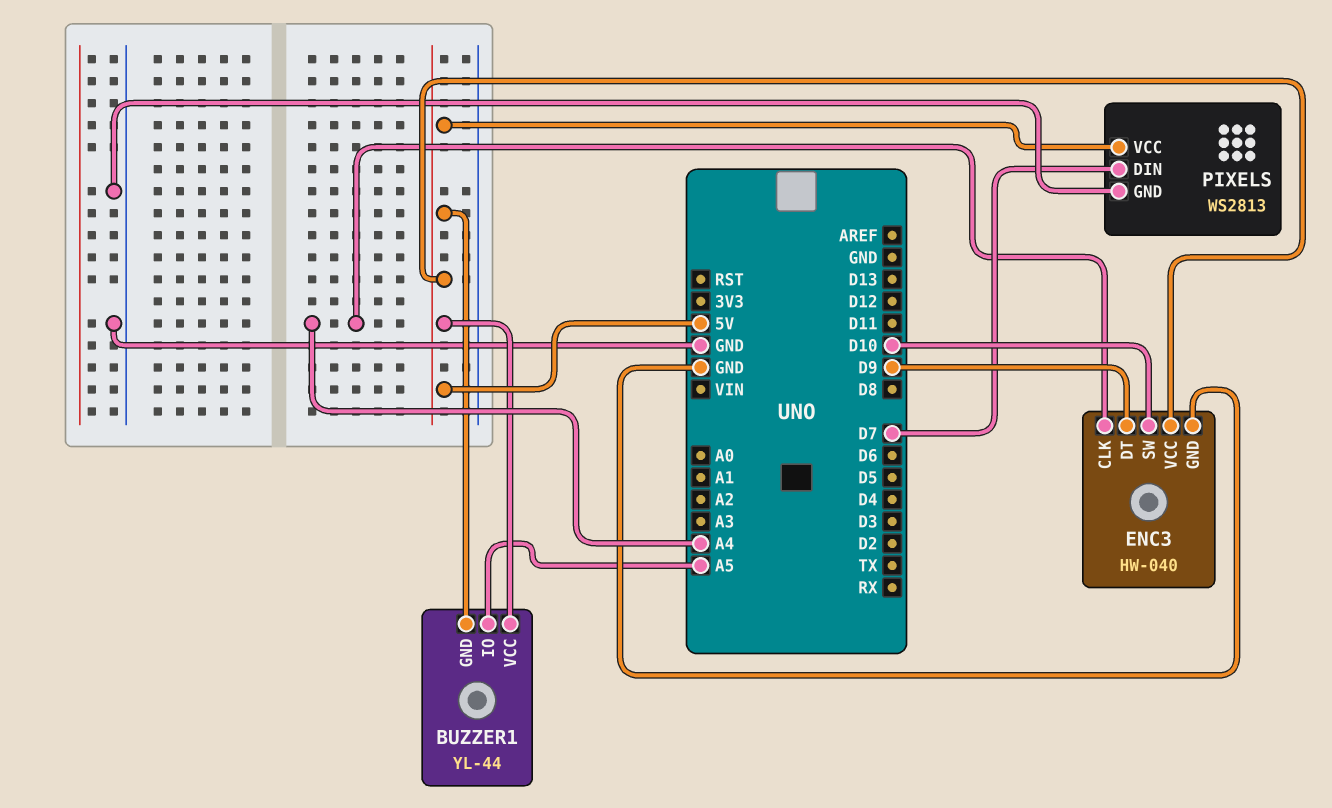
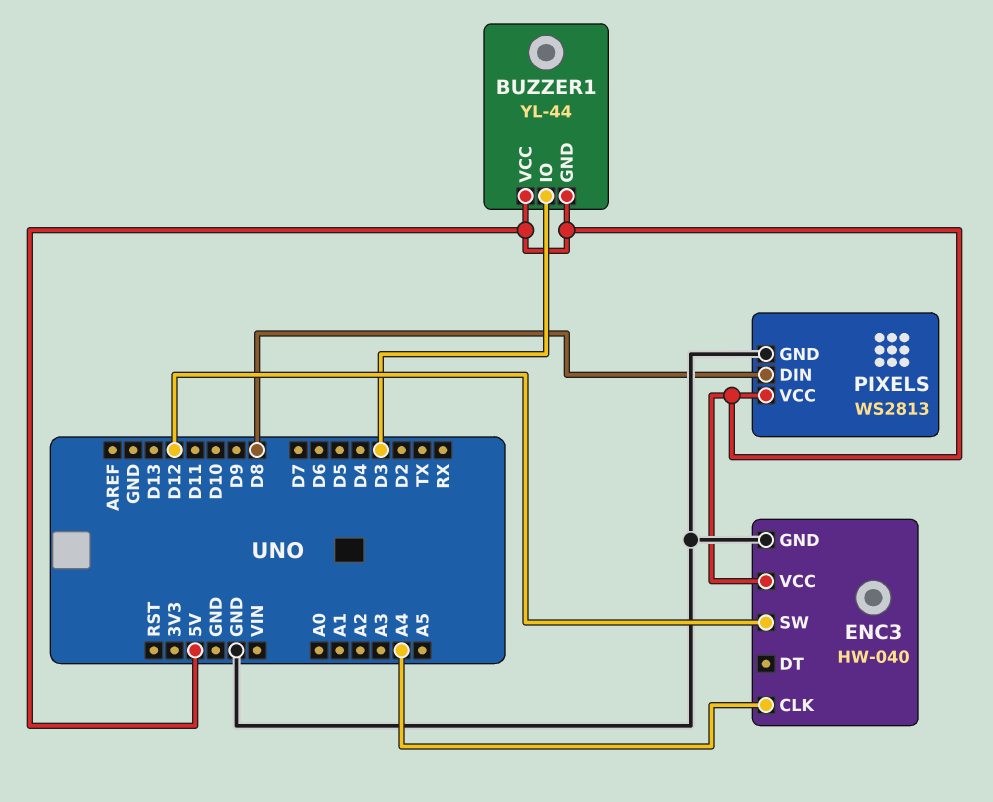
BUZZER1 pin IO: A5 -> D3
ENC3 pin DT: D9 -> none
ENC3 pin SW: D10 -> D12
PIXELS pin DIN: D7 -> D8

